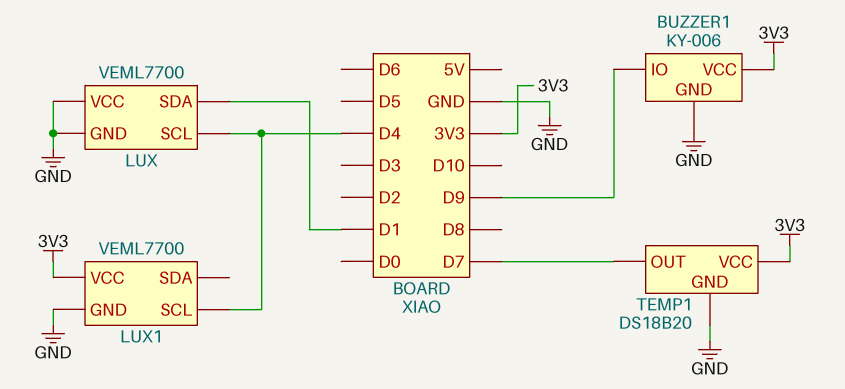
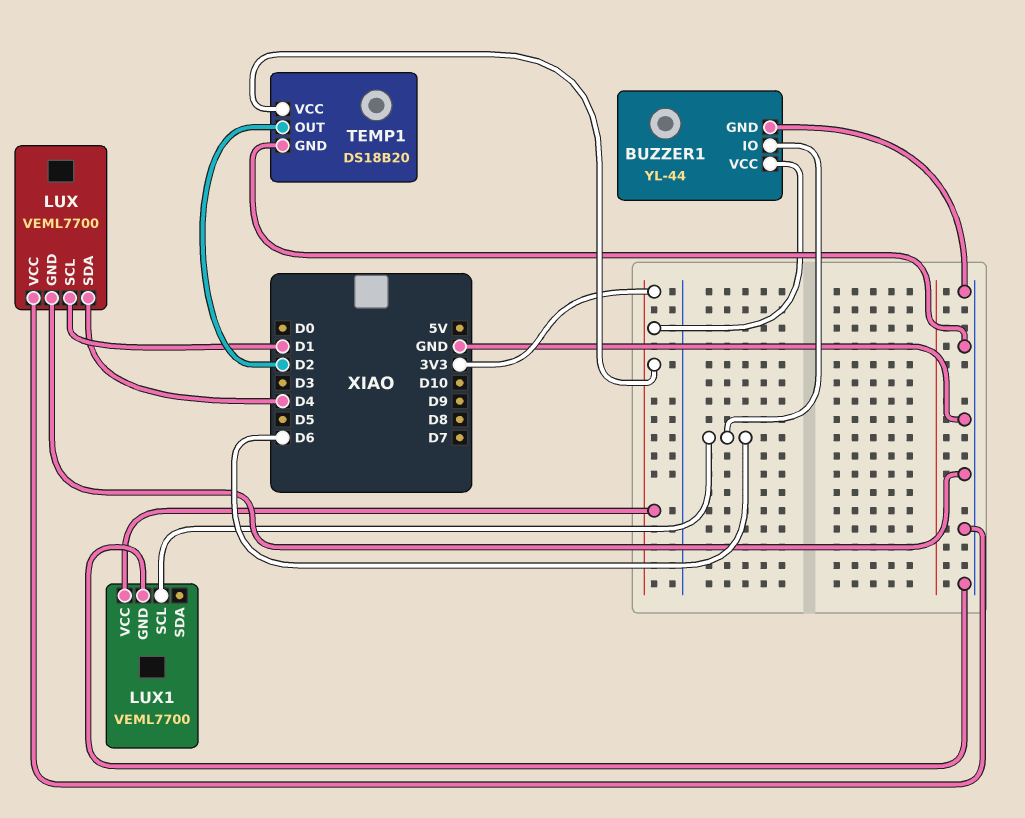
BUZZER1: KY-006 -> YL-44
BUZZER1 pin IO: D9 -> D6
LUX pin SCL: D4 -> D1
LUX pin SDA: D1 -> D4
LUX1 pin SCL: D4 -> D6
TEMP1 pin OUT: D7 -> D2

